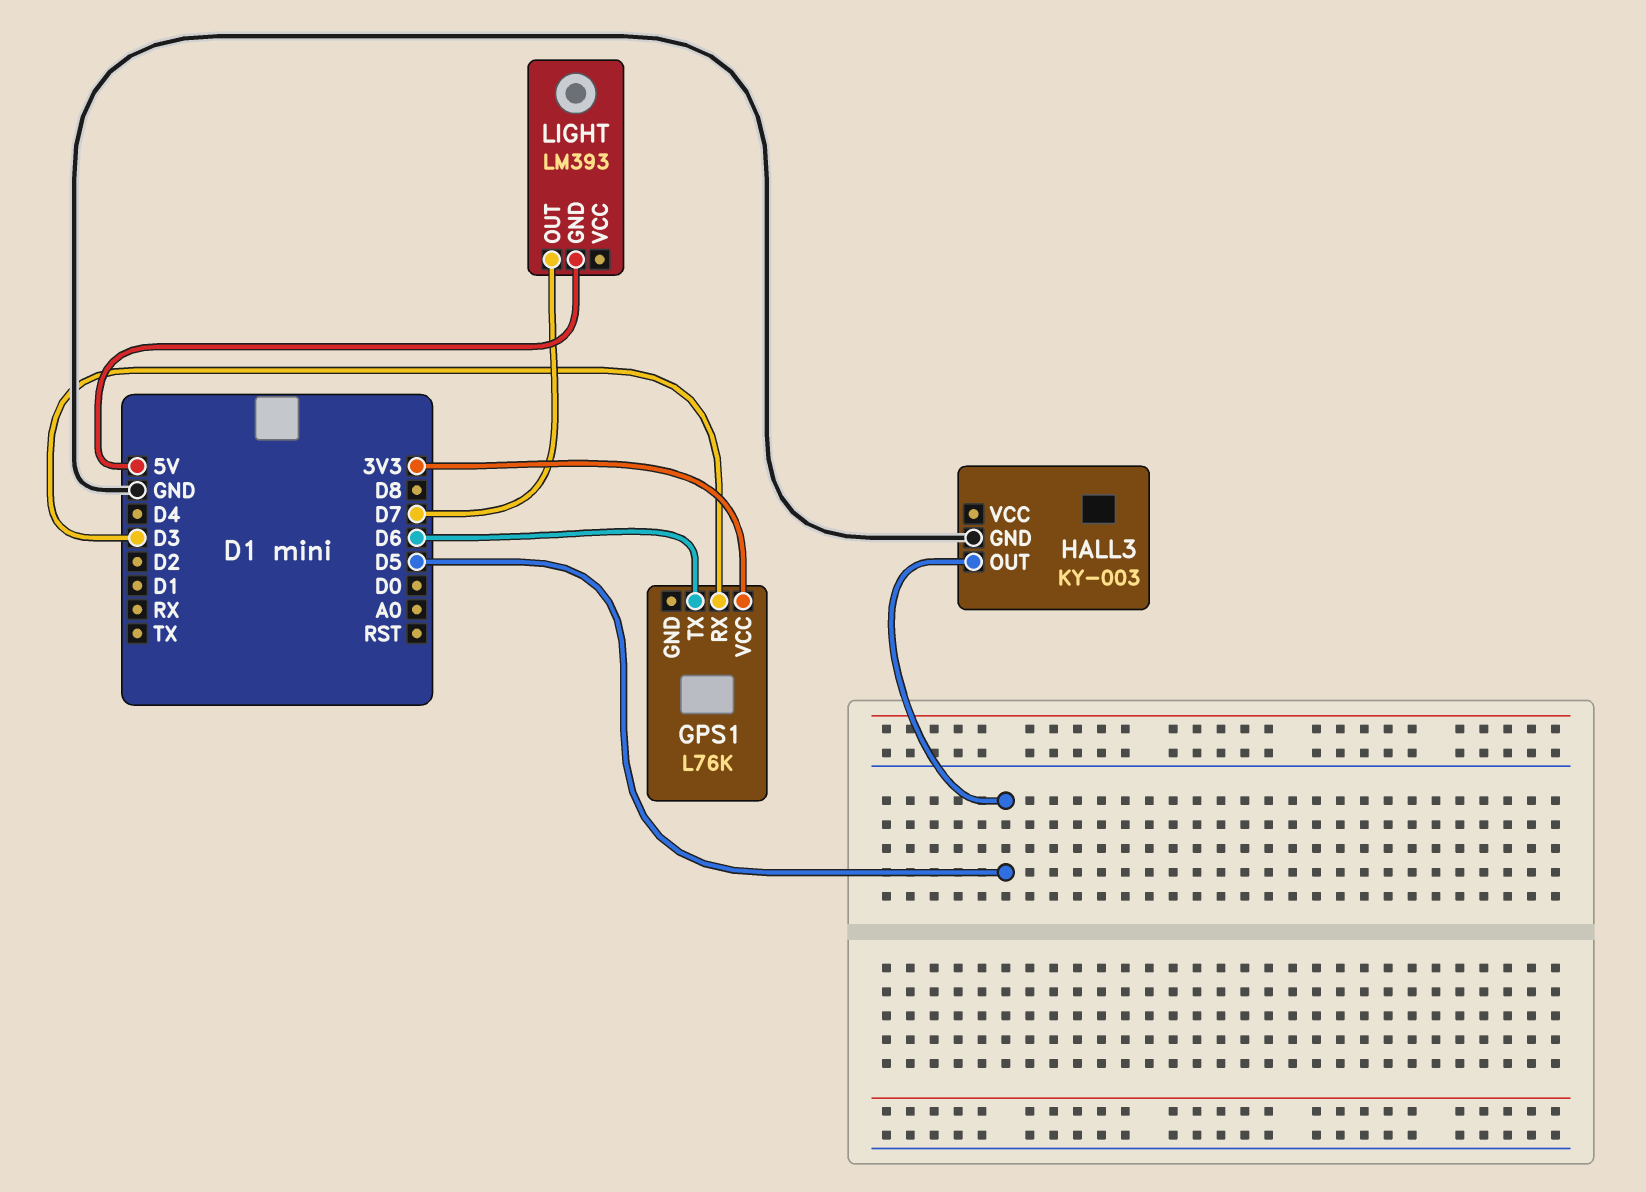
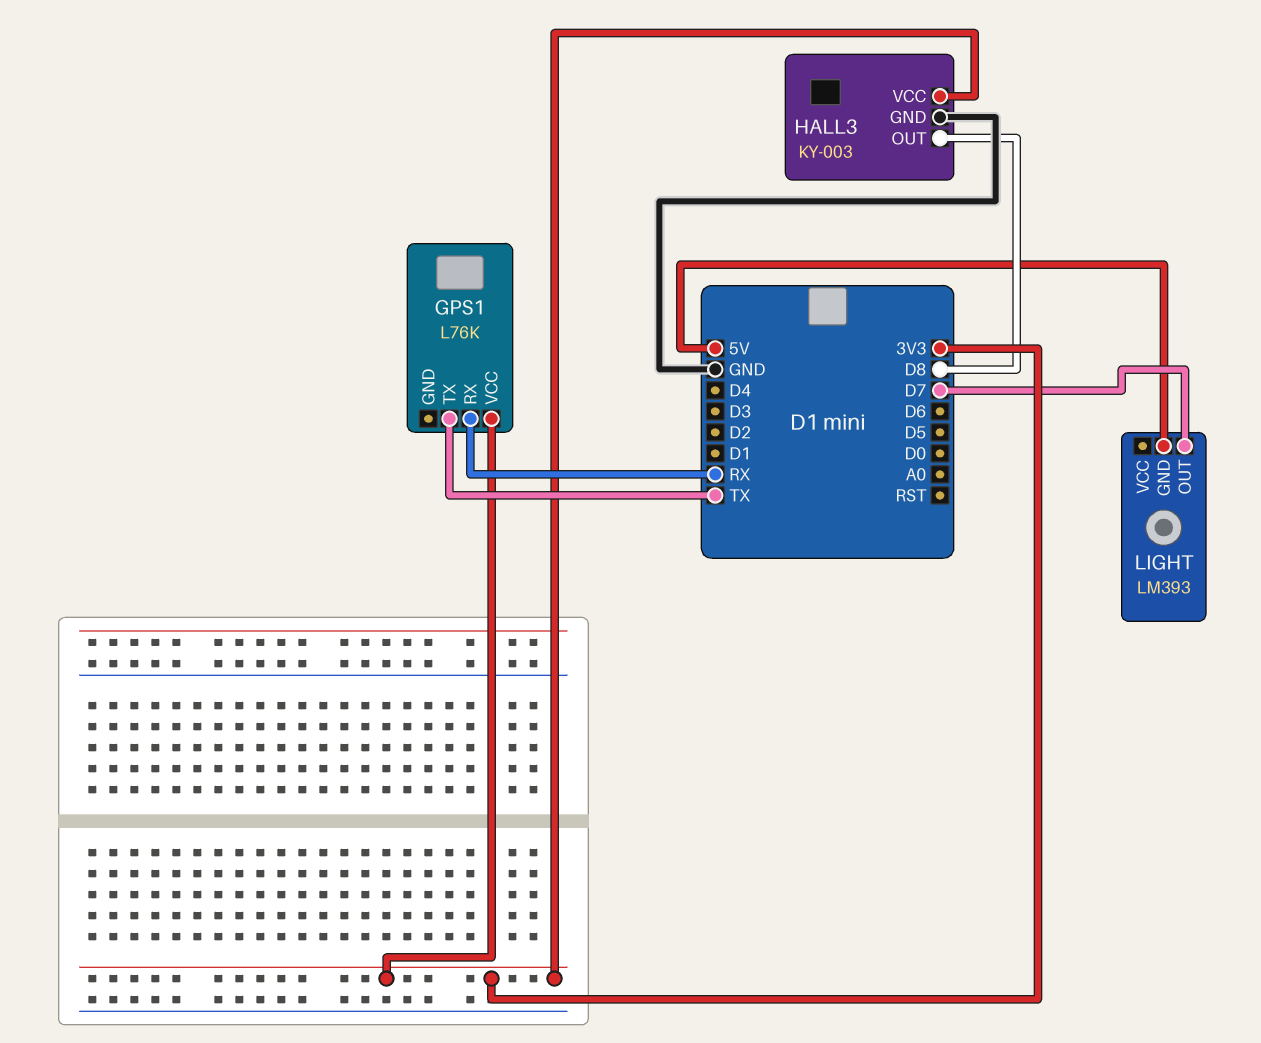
GPS1 pin RX: D3 -> RX
GPS1 pin TX: D6 -> TX
HALL3 pin OUT: D5 -> D8
HALL3 pin VCC: none -> 3V3

